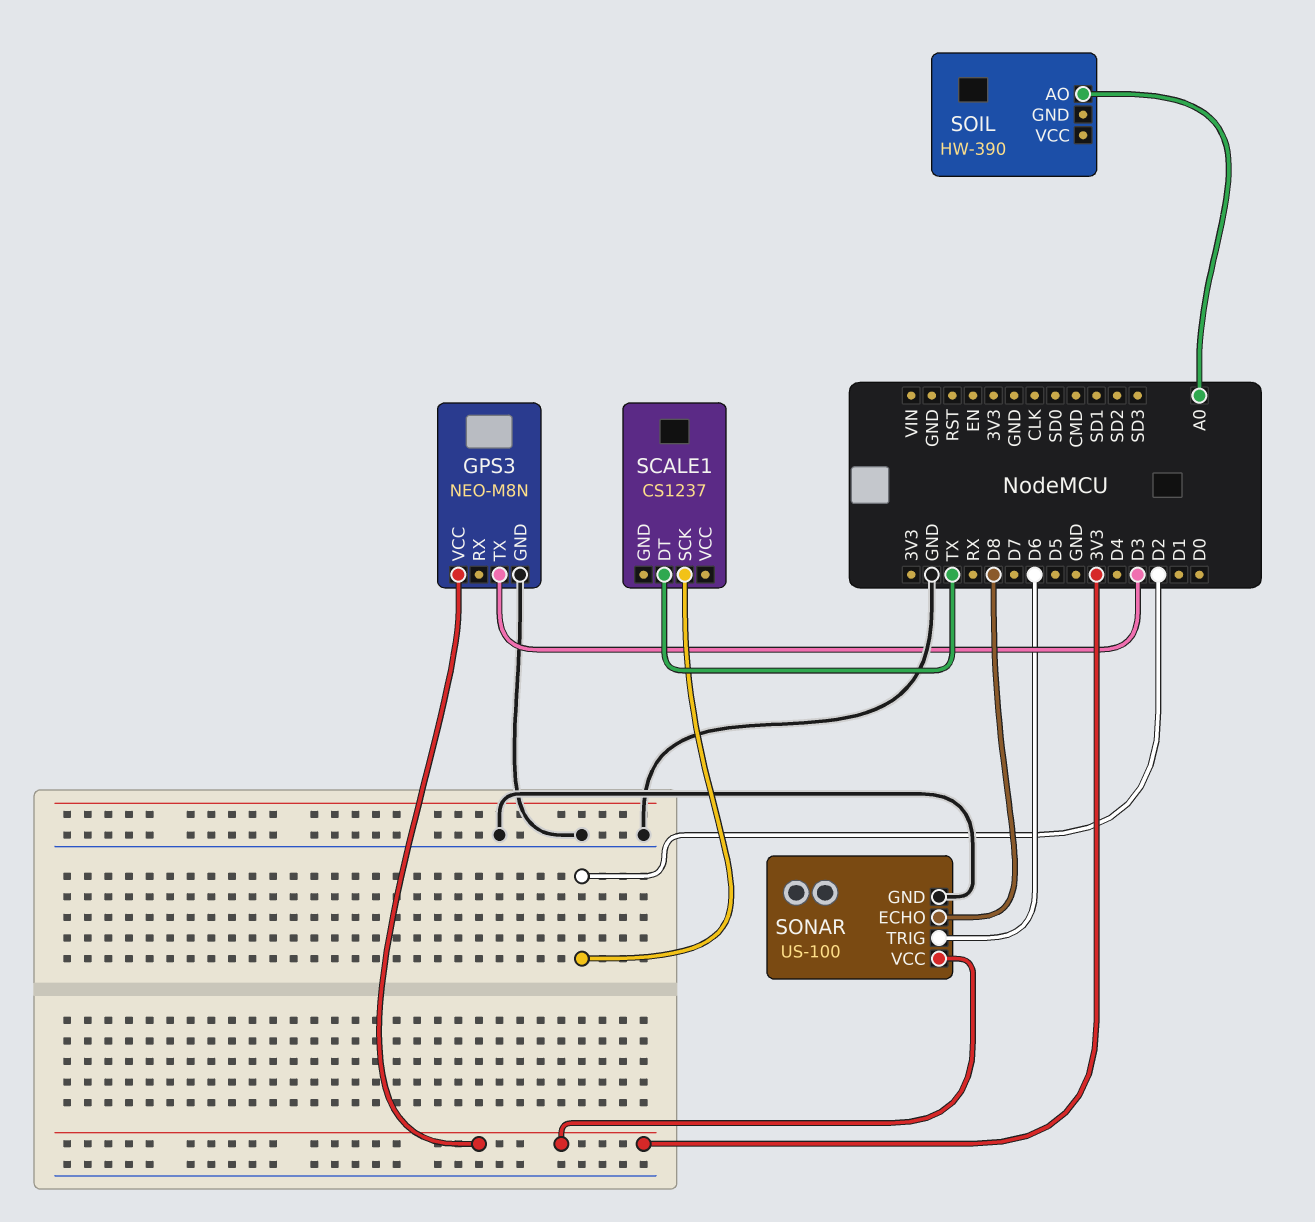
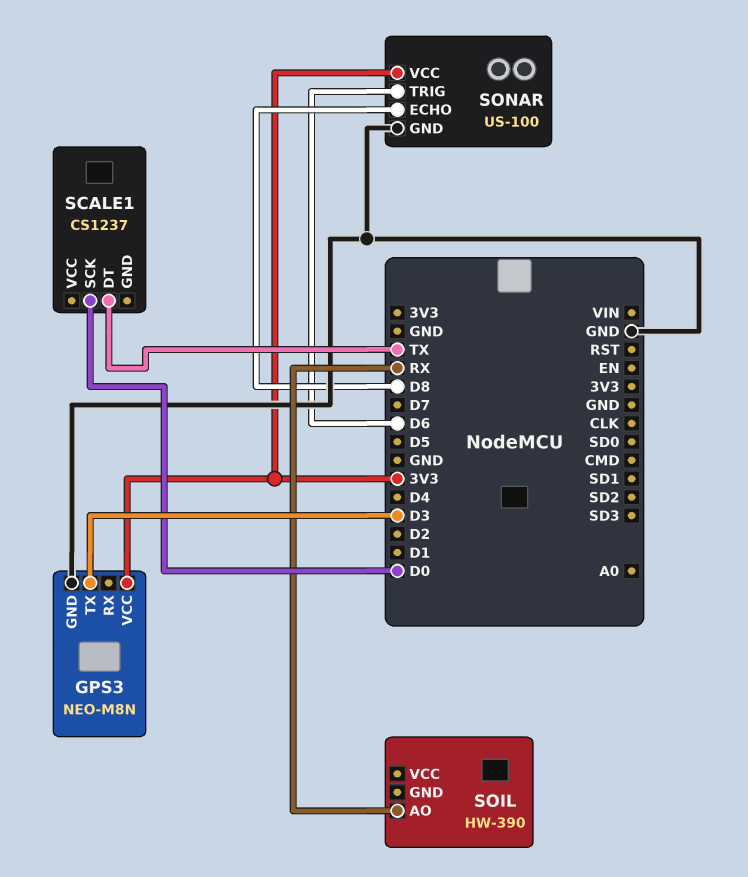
SCALE1 pin SCK: D2 -> D0
SOIL pin AO: A0 -> RX

